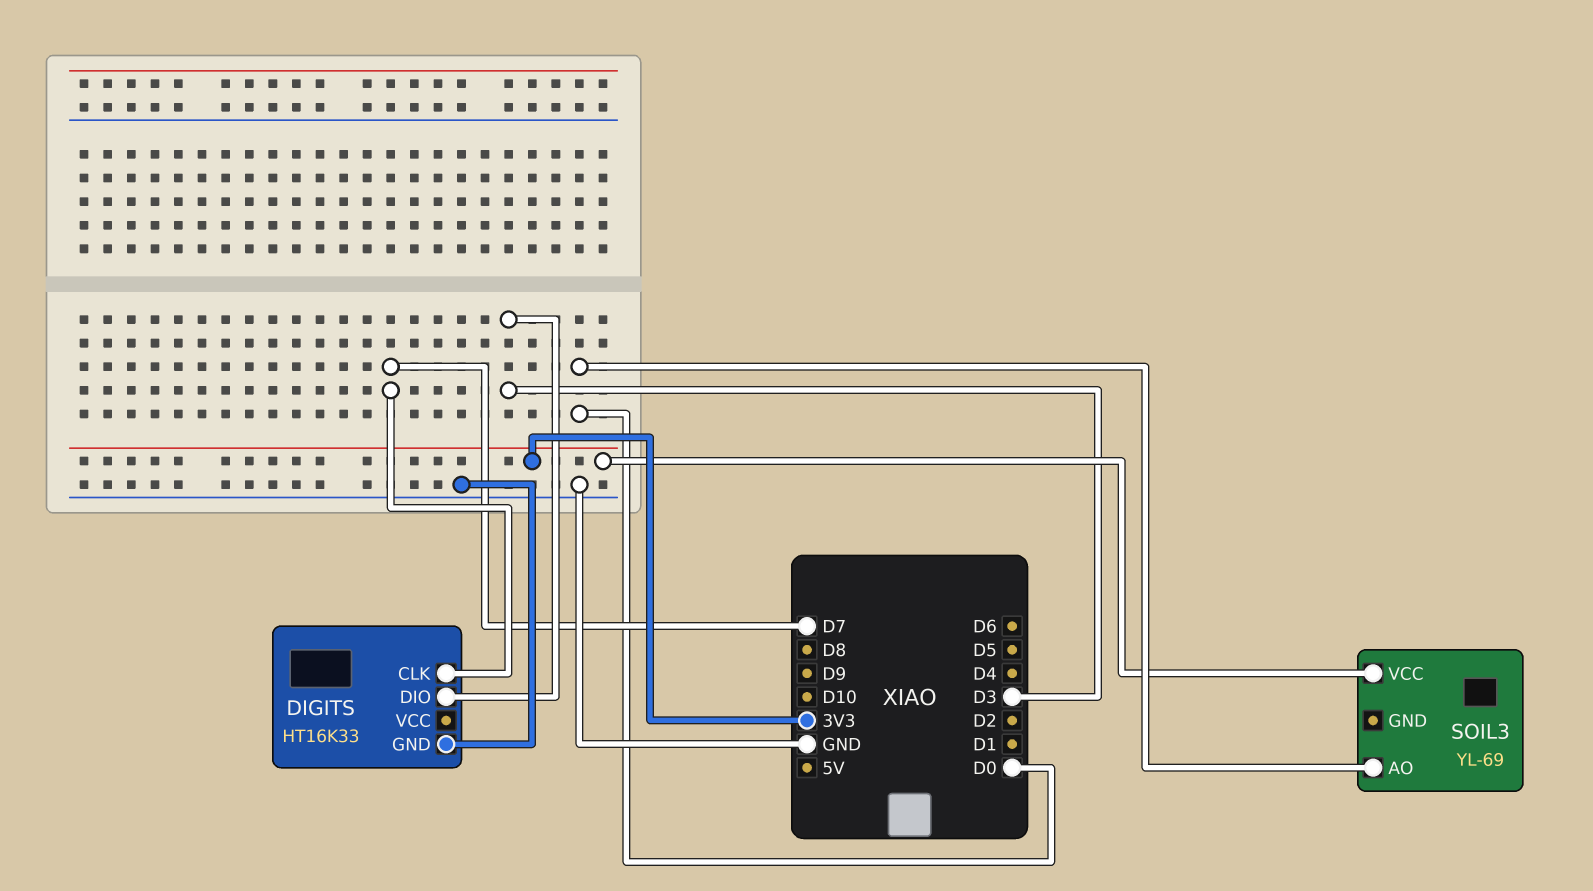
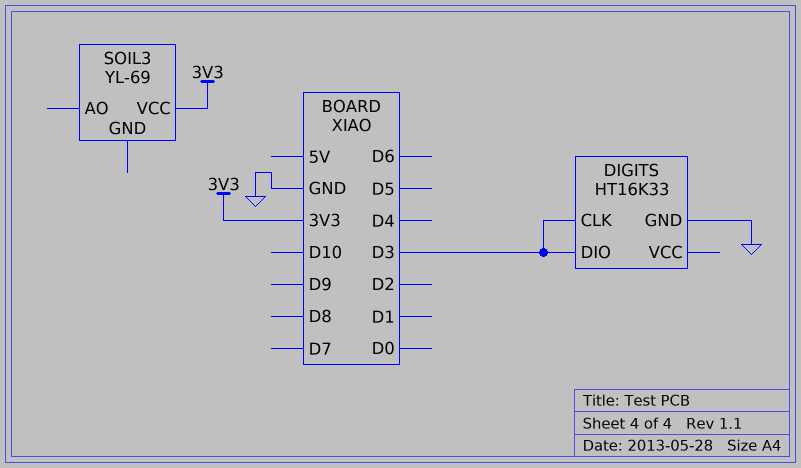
DIGITS pin CLK: D7 -> D3
SOIL3 pin AO: D0 -> none

